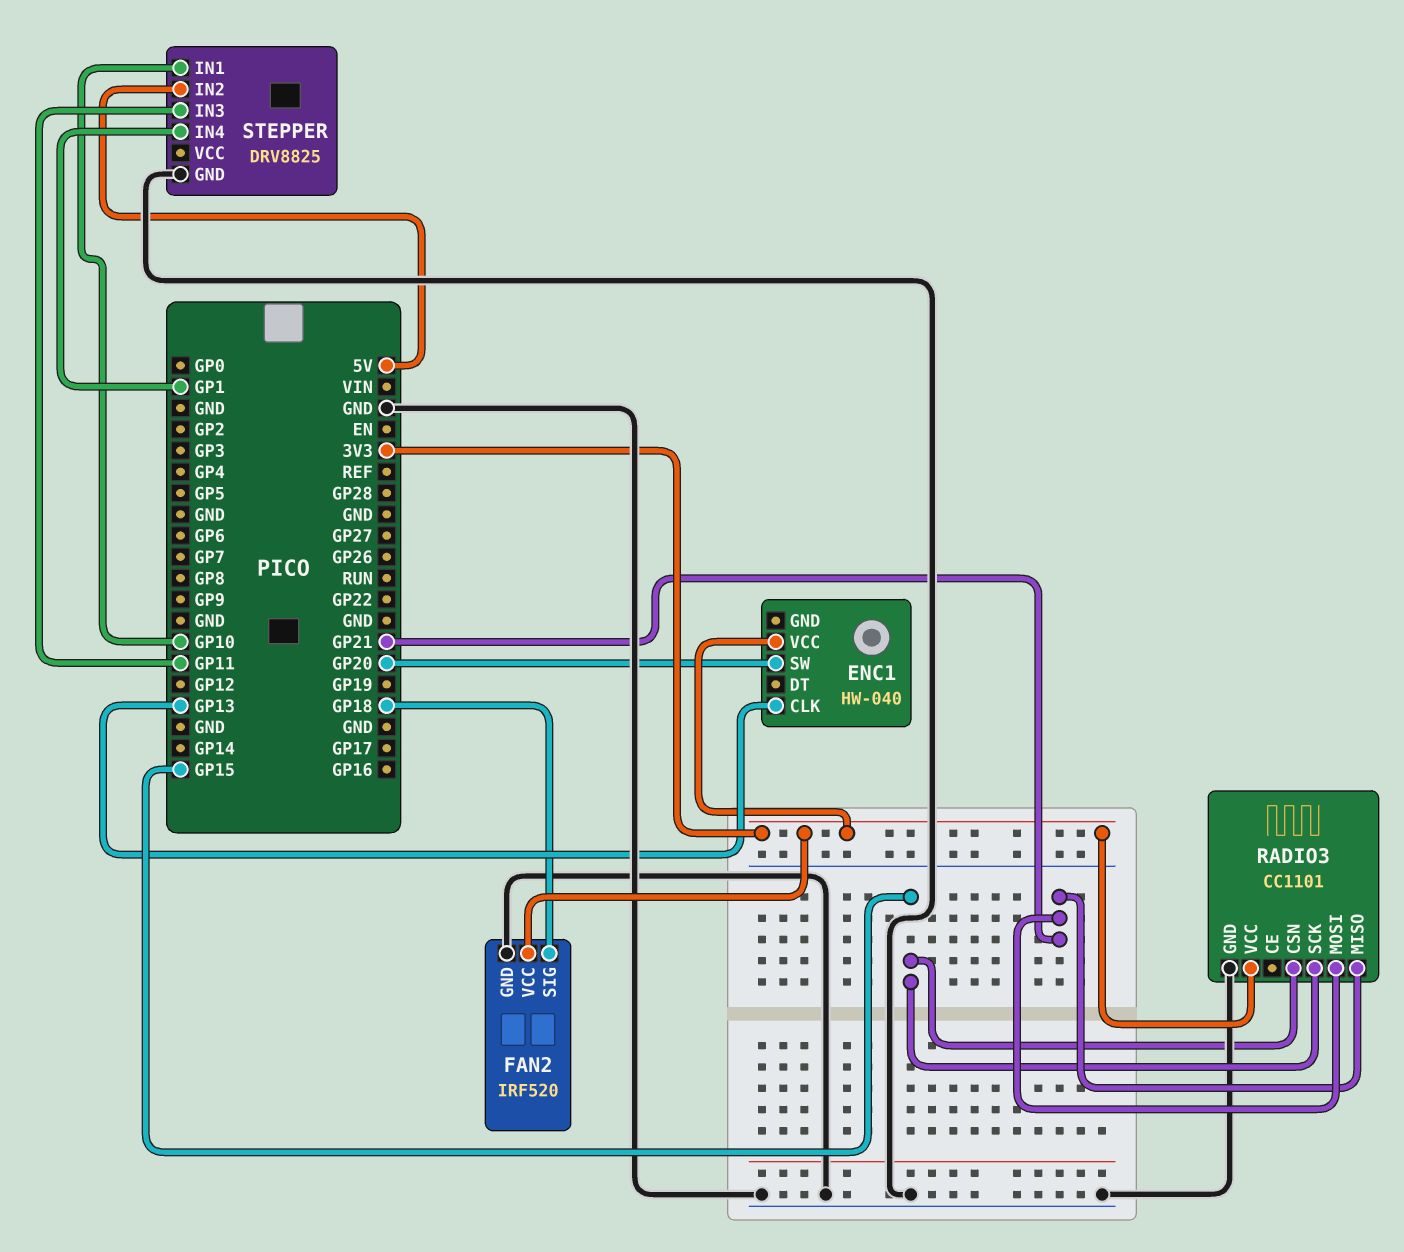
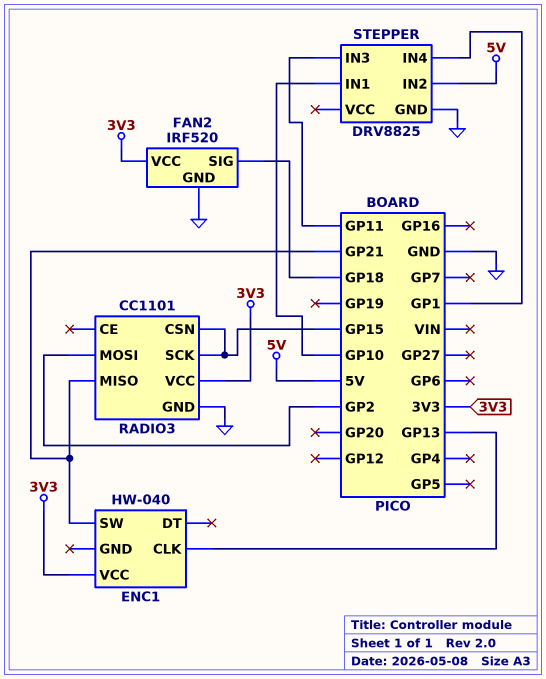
ENC1 pin SW: GP20 -> GP21
RADIO3 pin MOSI: GP21 -> GP2

